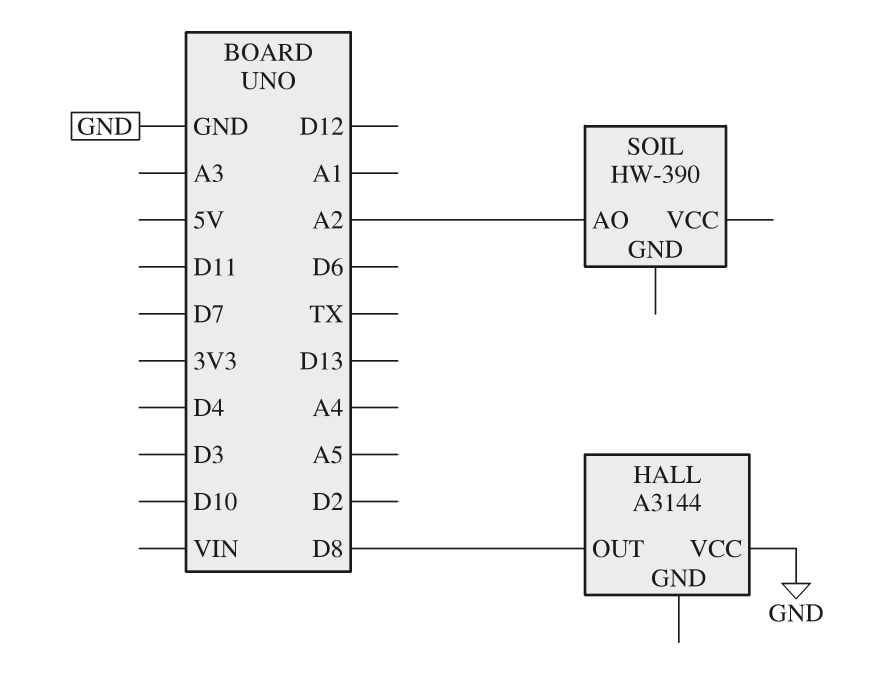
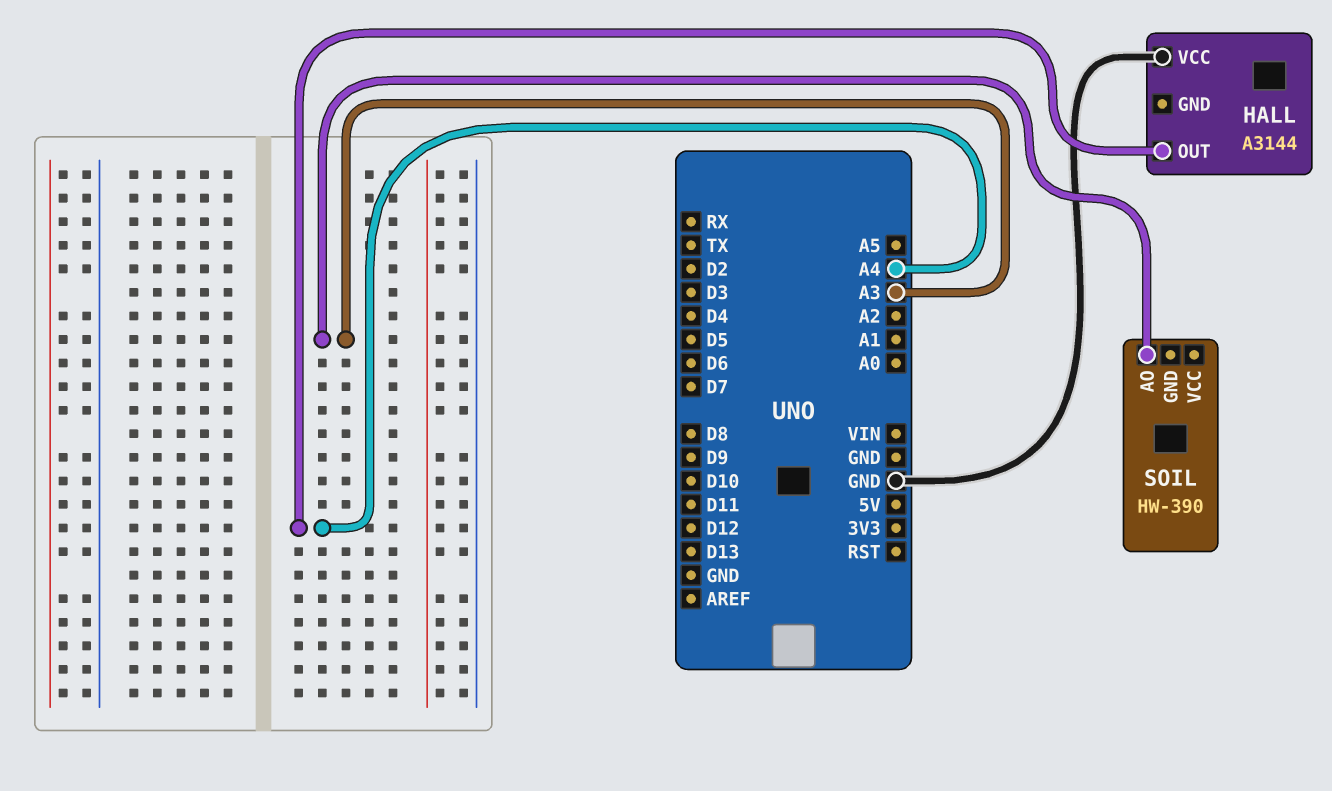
HALL pin OUT: D8 -> A4
SOIL pin AO: A2 -> A3

